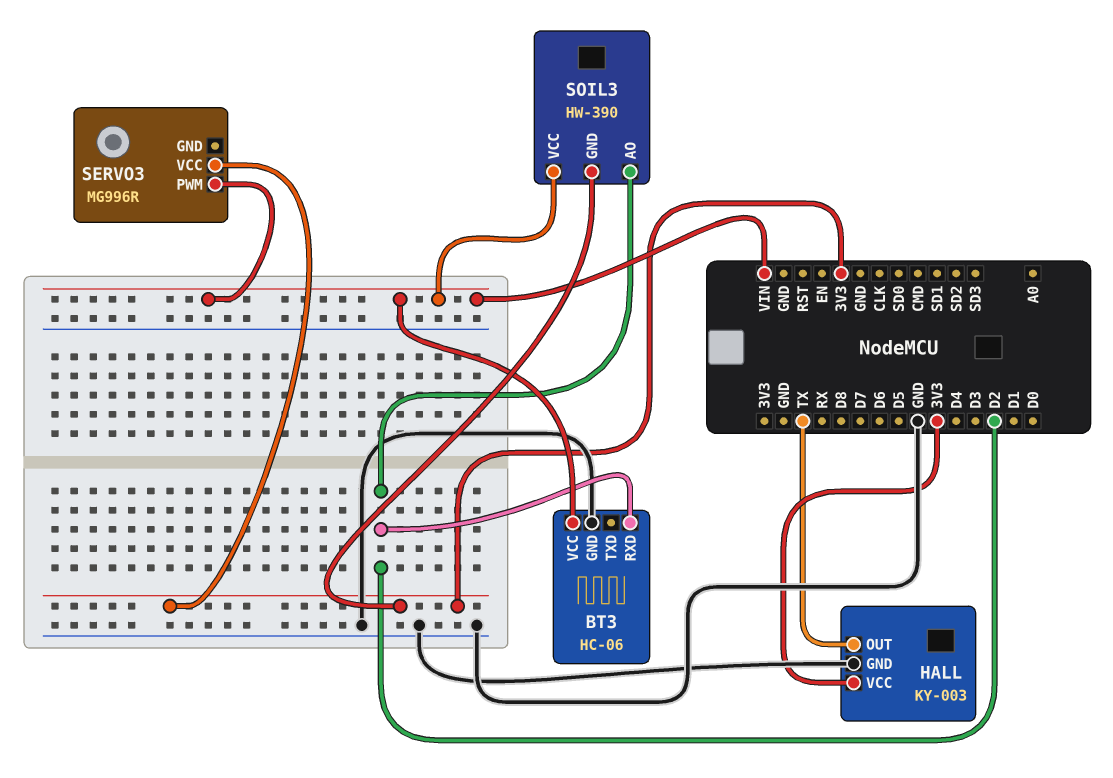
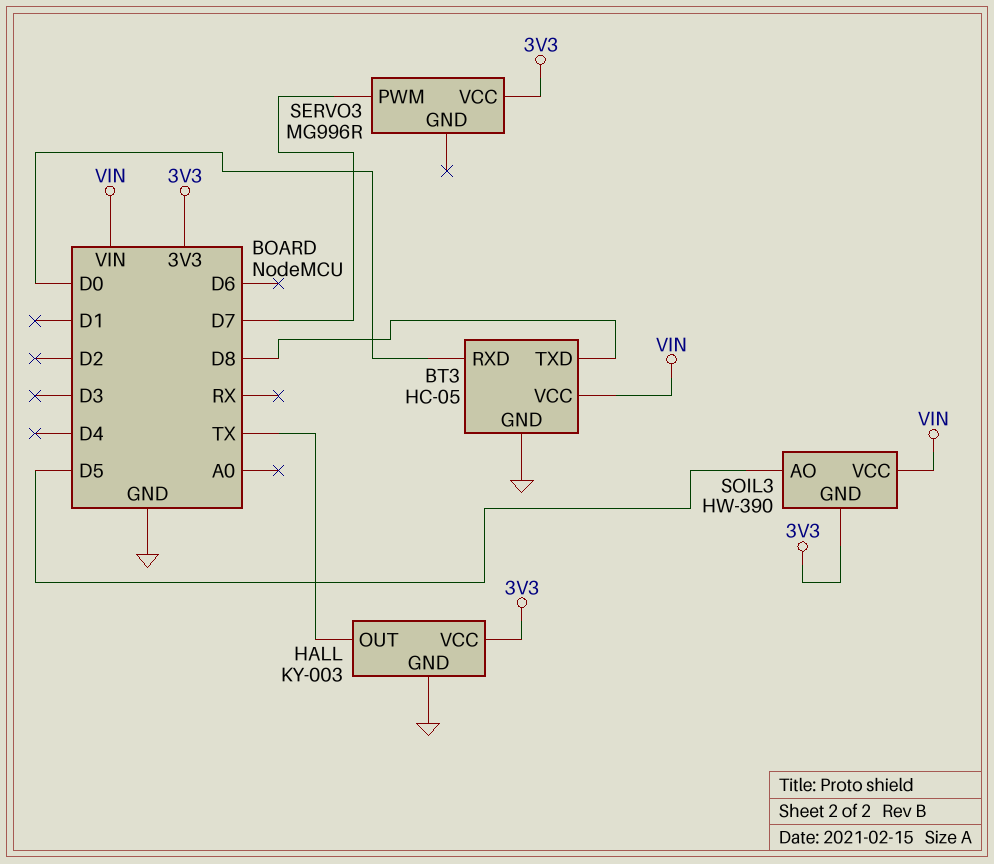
BT3: HC-06 -> HC-05
BT3 pin RXD: D2 -> D0
BT3 pin TXD: none -> D8
SERVO3 pin PWM: VIN -> D7
SOIL3 pin AO: D2 -> D5

